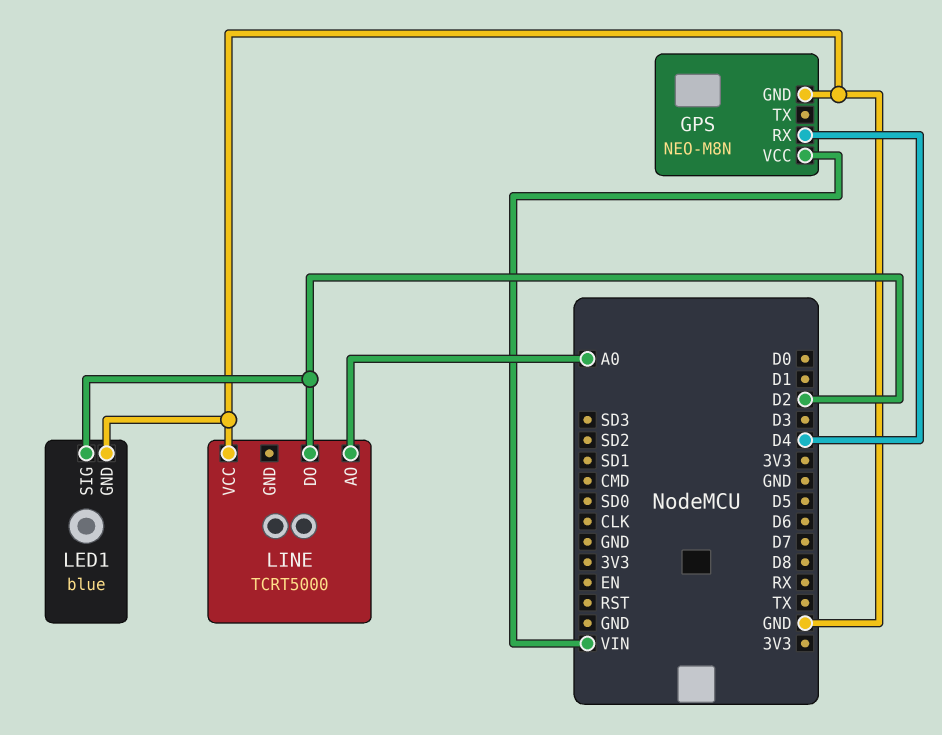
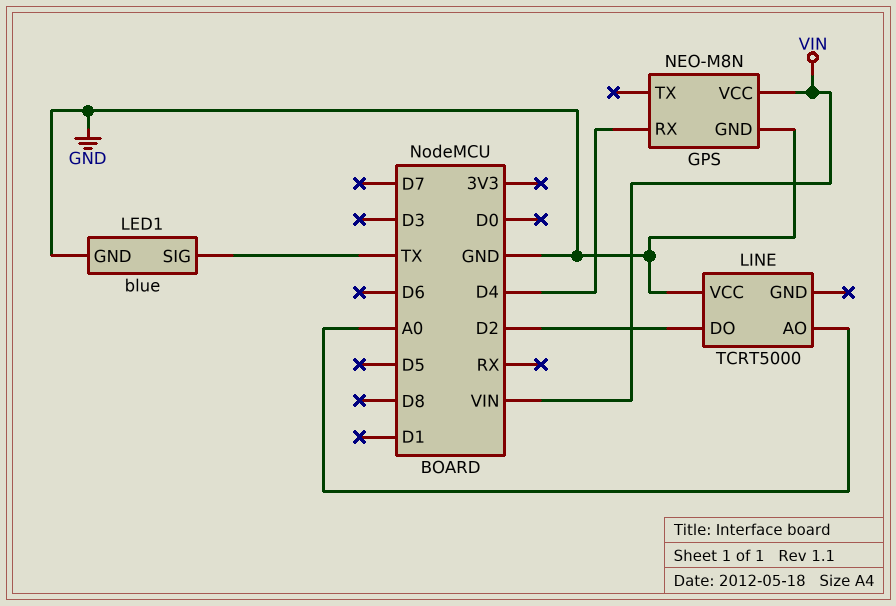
LED1 pin SIG: D2 -> TX

